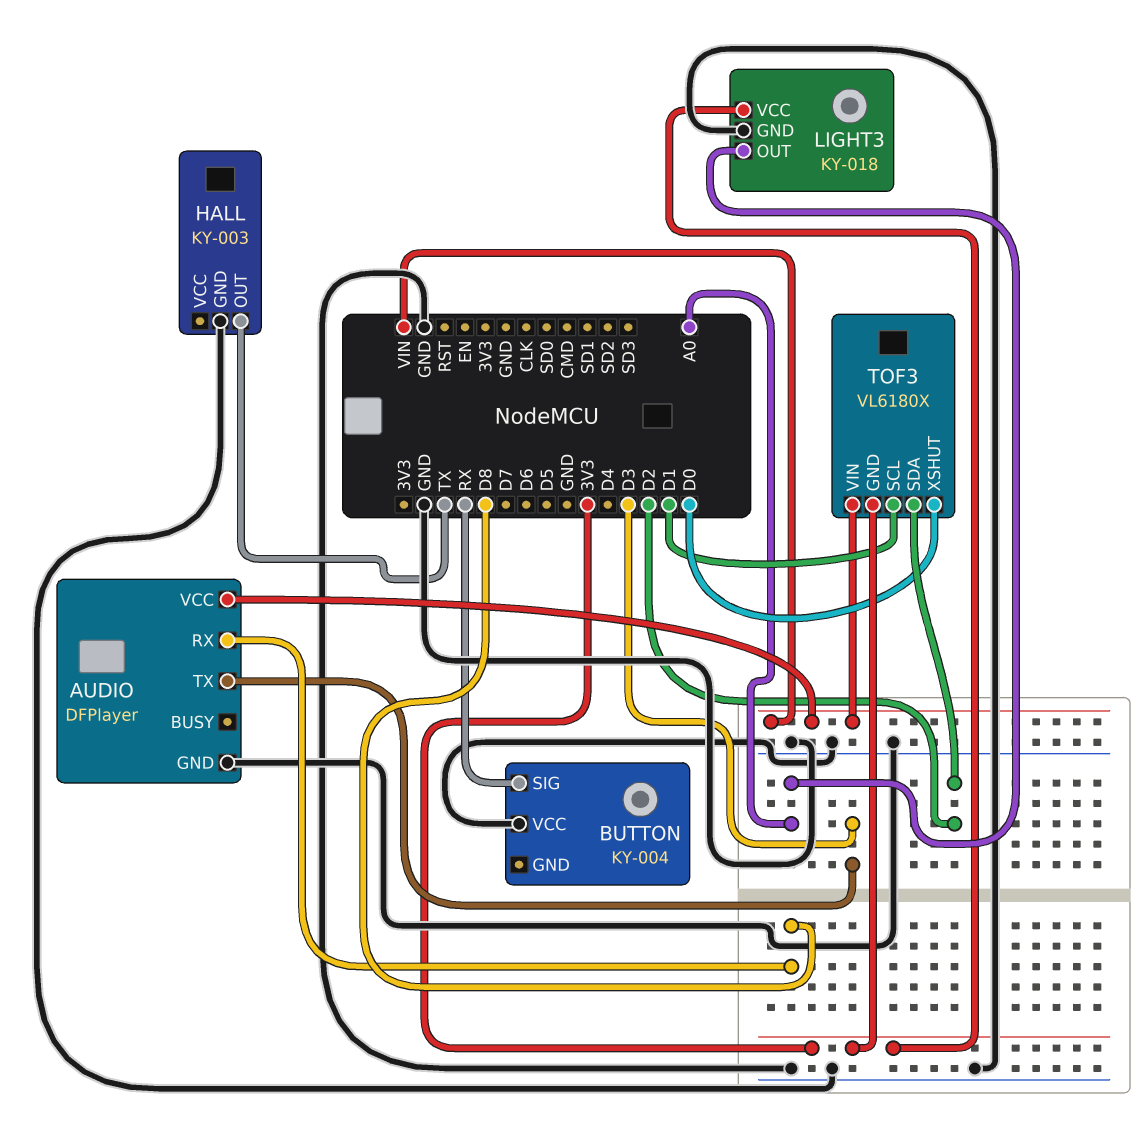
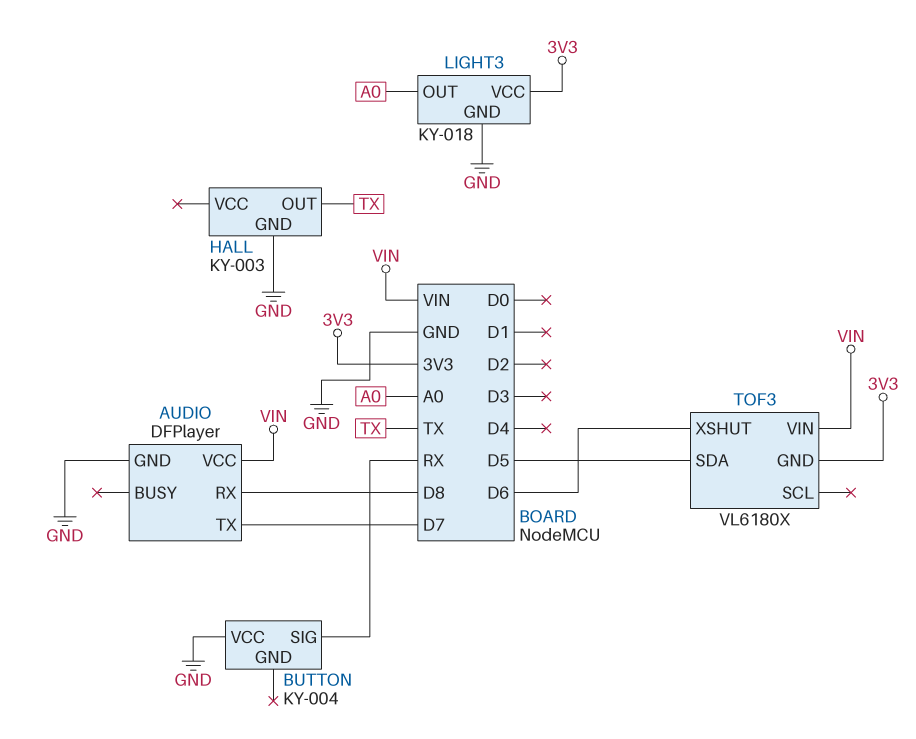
AUDIO pin TX: D3 -> D7
TOF3 pin SCL: D1 -> none
TOF3 pin SDA: D2 -> D5
TOF3 pin XSHUT: D0 -> D6

